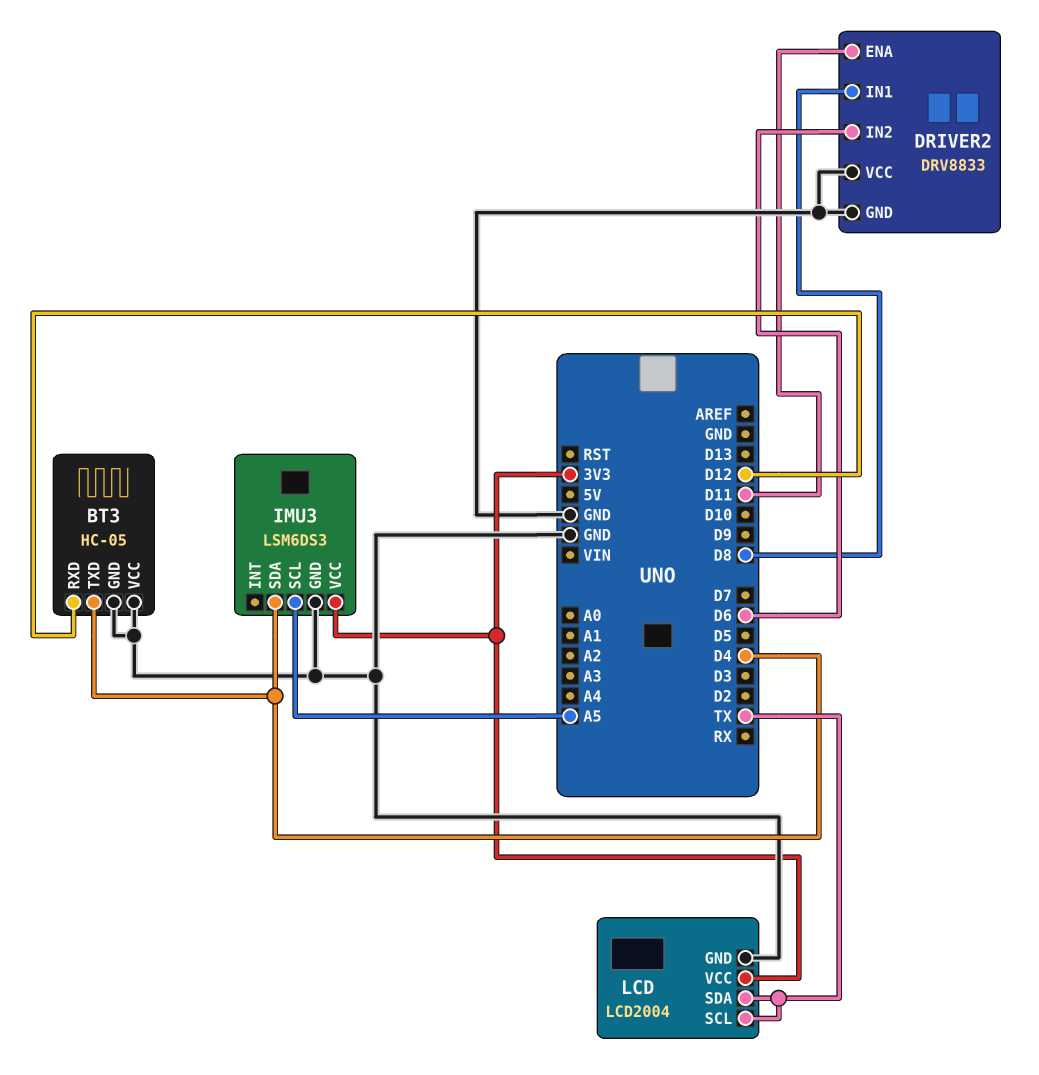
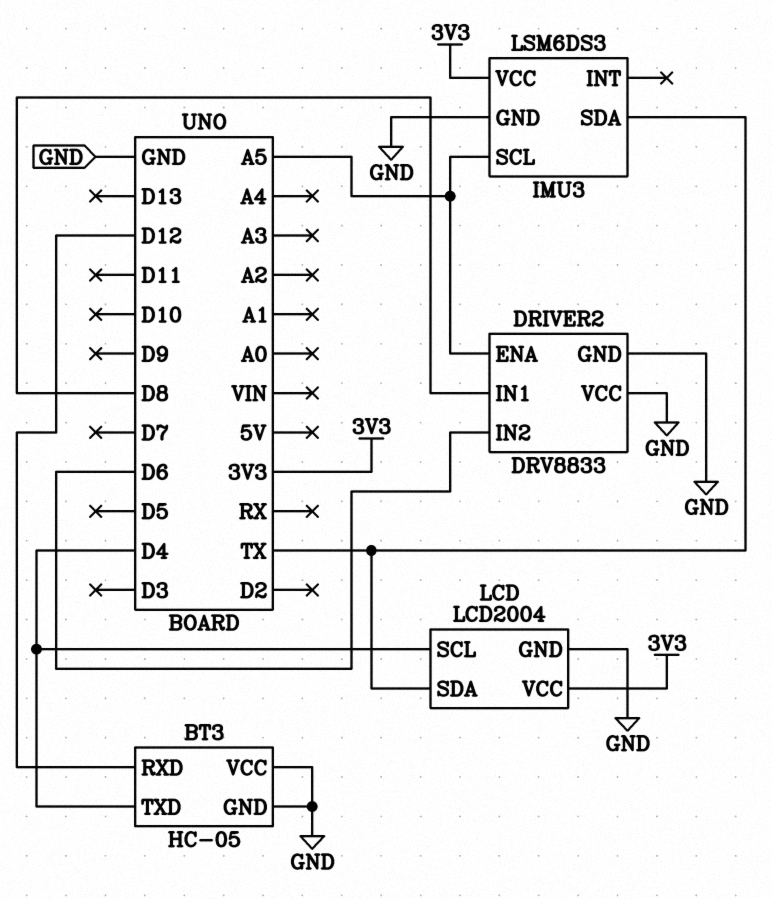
DRIVER2 pin ENA: D11 -> A5
IMU3 pin SDA: D4 -> TX
LCD pin SCL: TX -> D4

